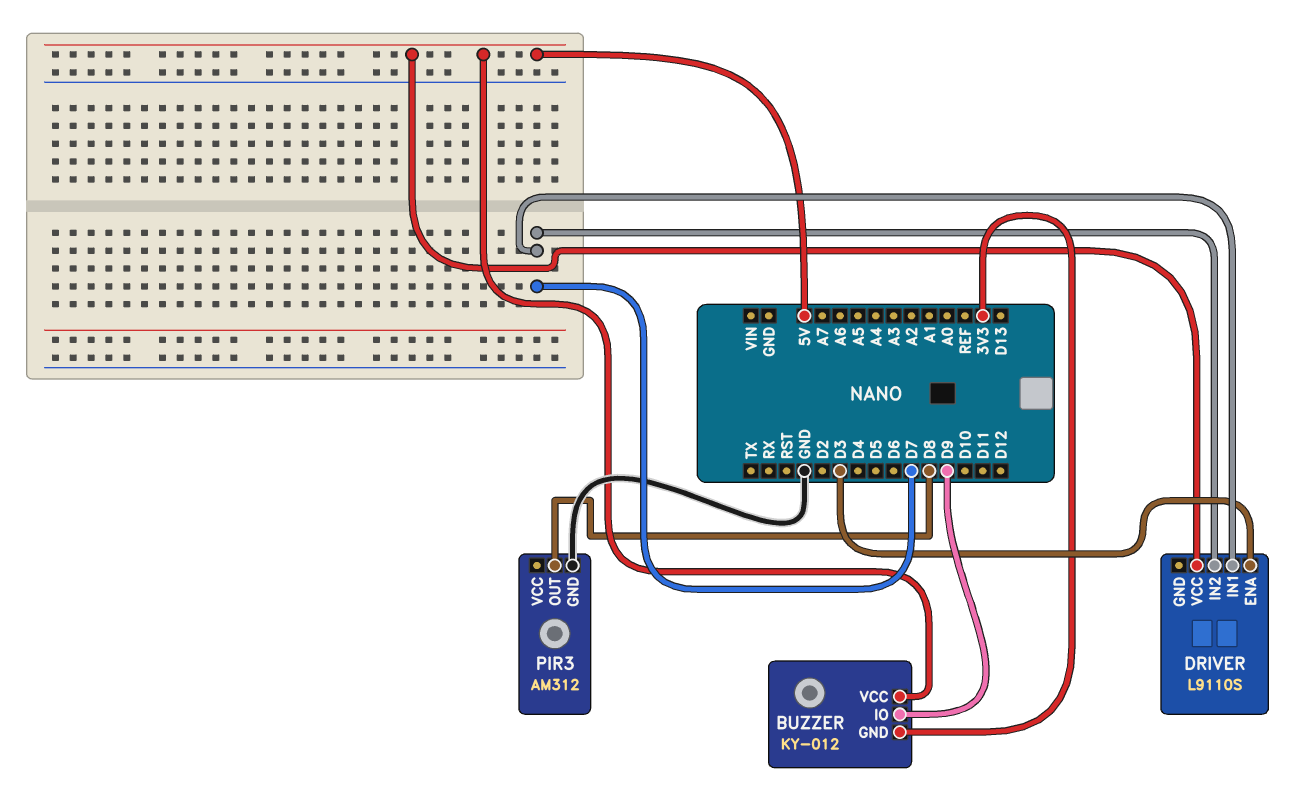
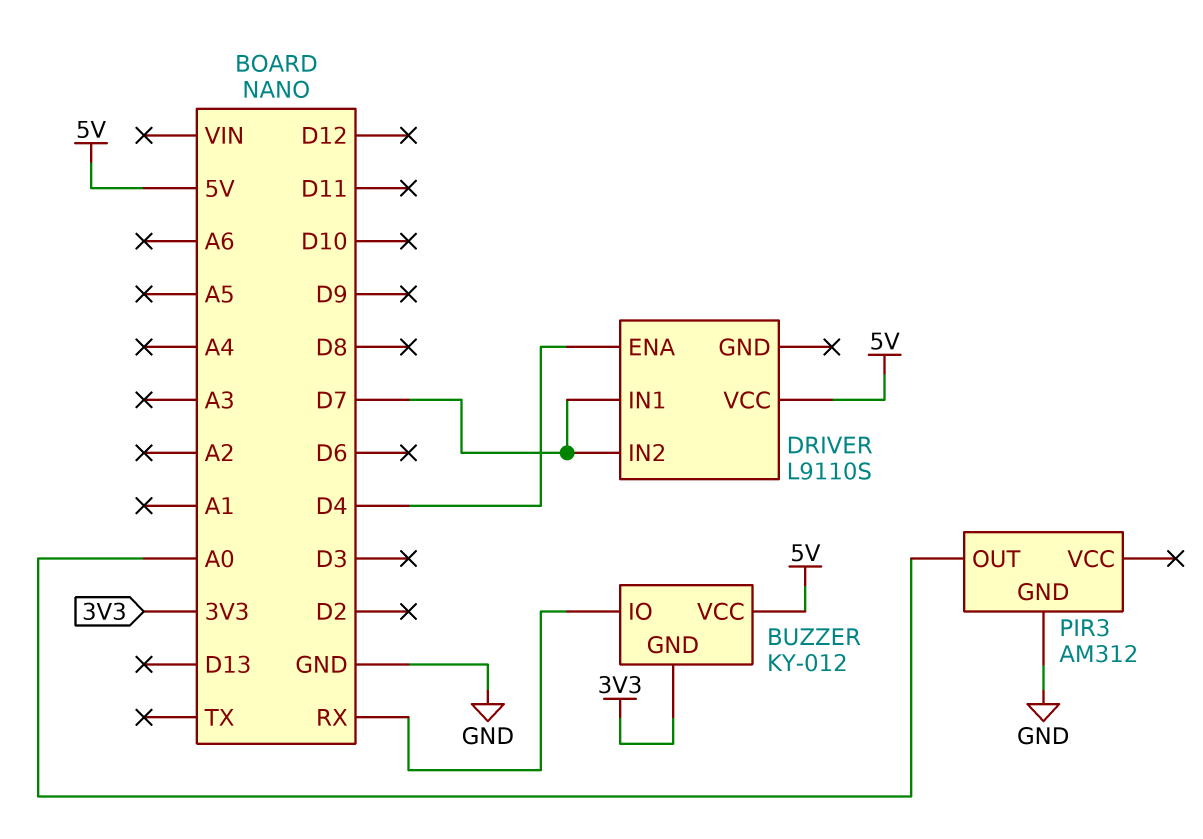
BUZZER pin IO: D9 -> RX
DRIVER pin ENA: D3 -> D4
PIR3 pin OUT: D8 -> A0

